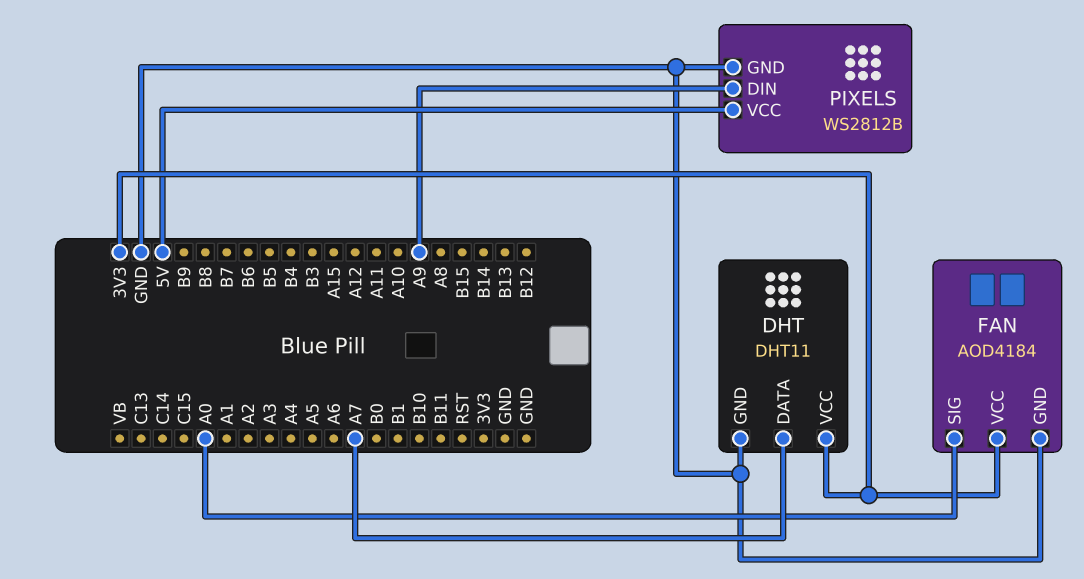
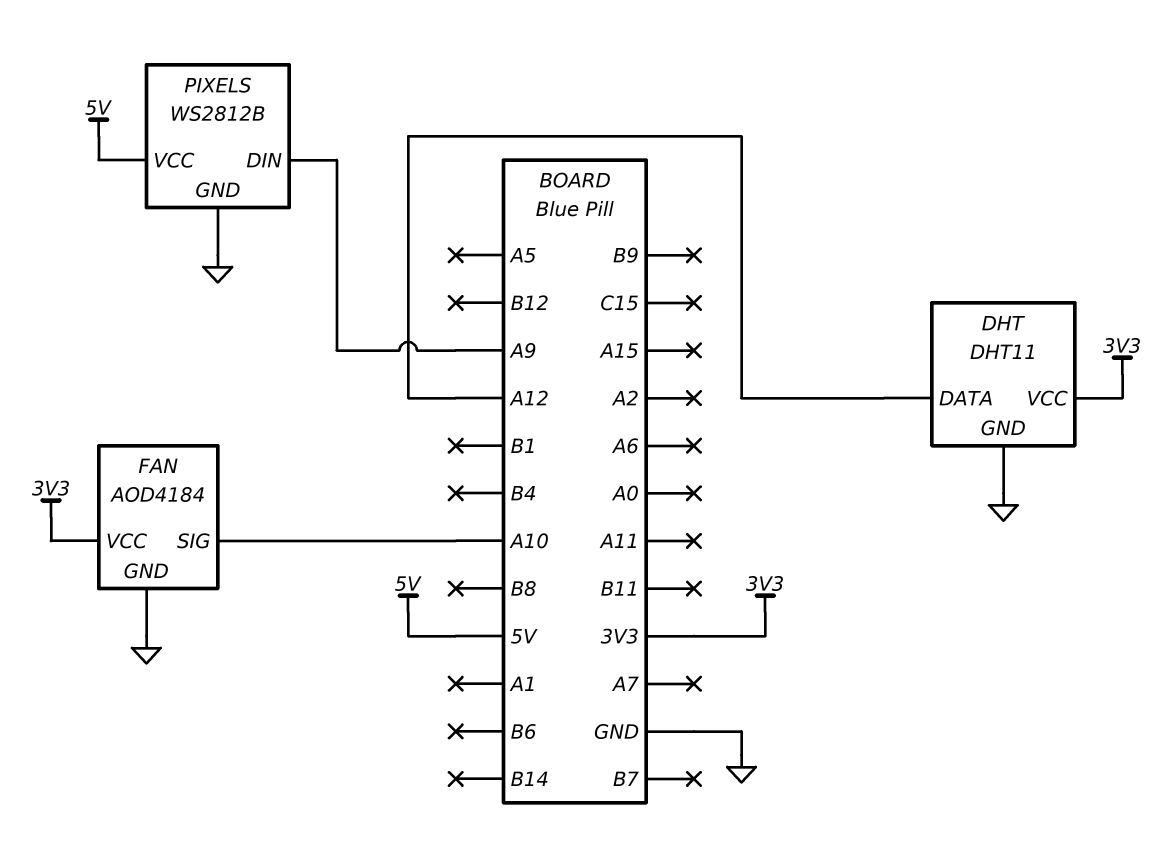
DHT pin DATA: A7 -> A12
FAN pin SIG: A0 -> A10

